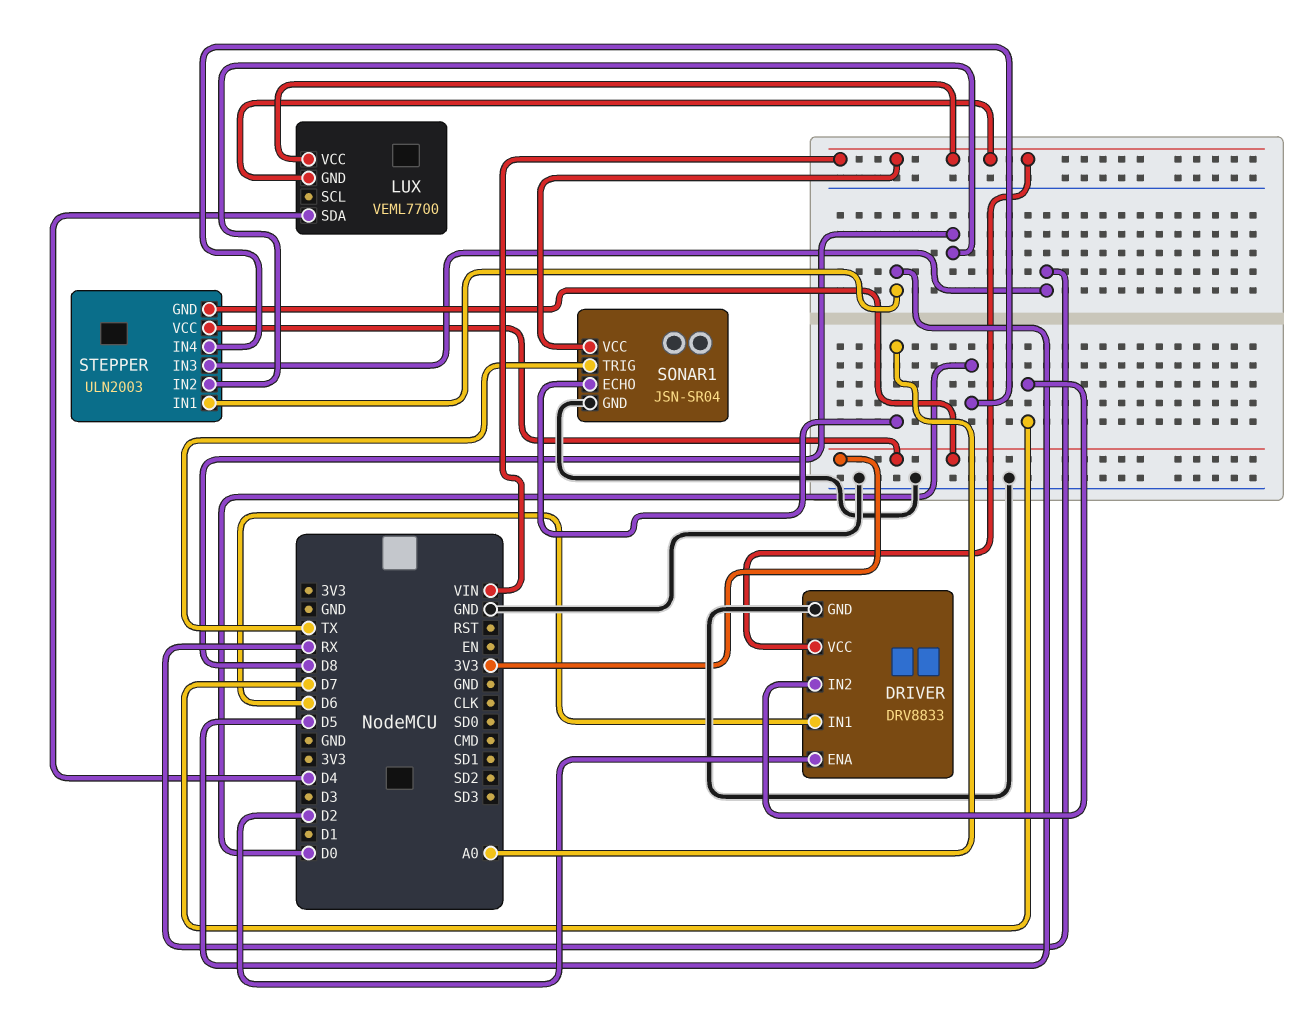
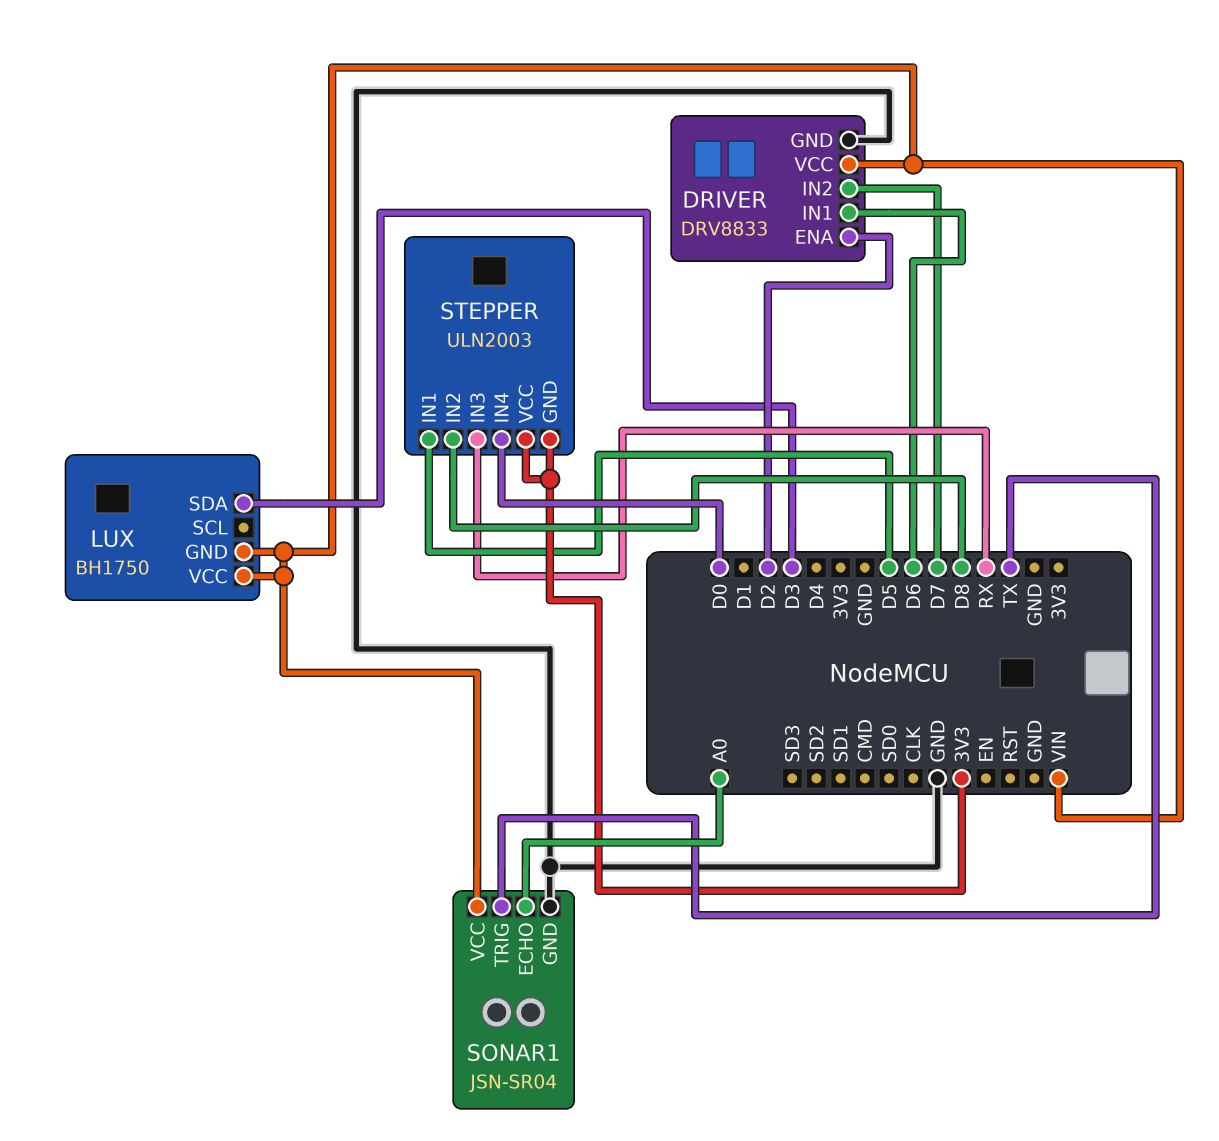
LUX: VEML7700 -> BH1750
LUX pin SDA: D4 -> D3

